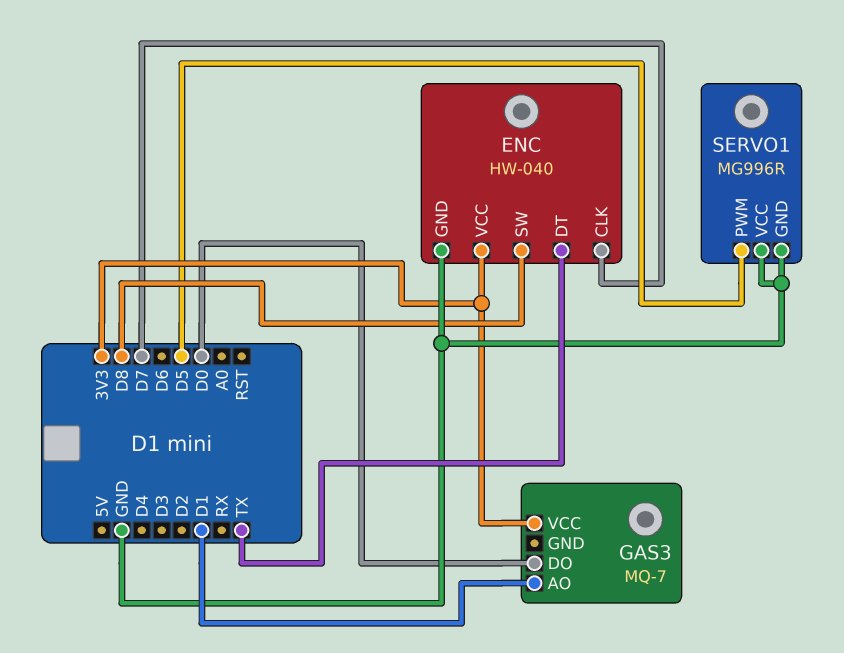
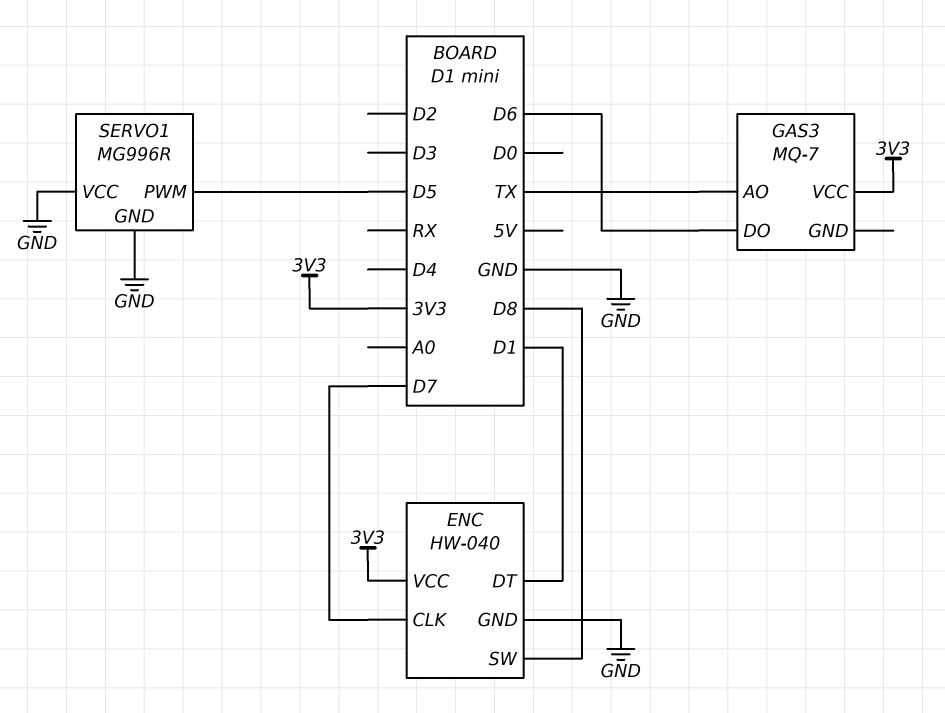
ENC pin DT: TX -> D1
GAS3 pin AO: D1 -> TX
GAS3 pin DO: D0 -> D6

